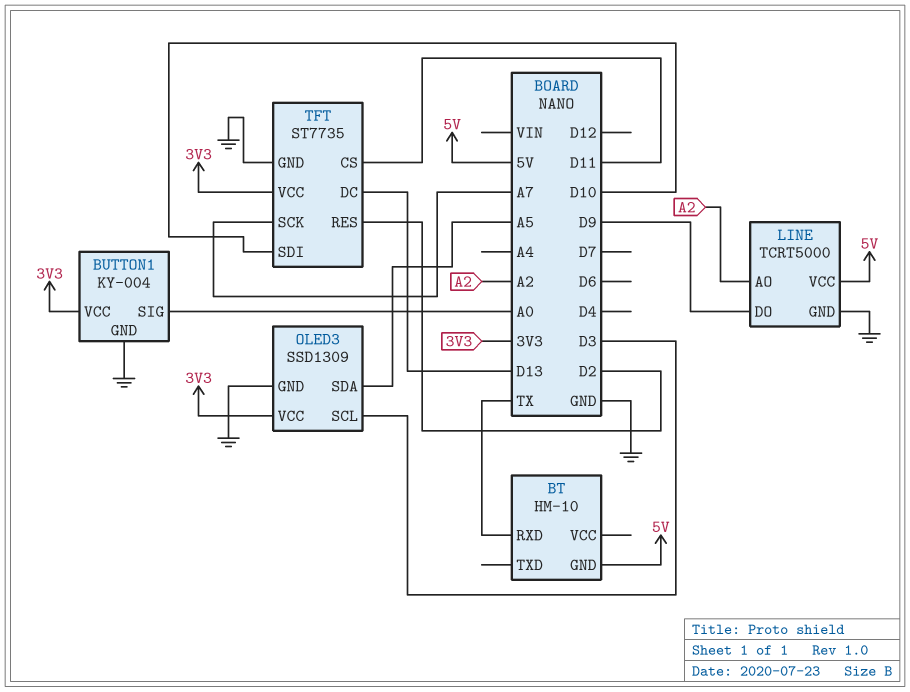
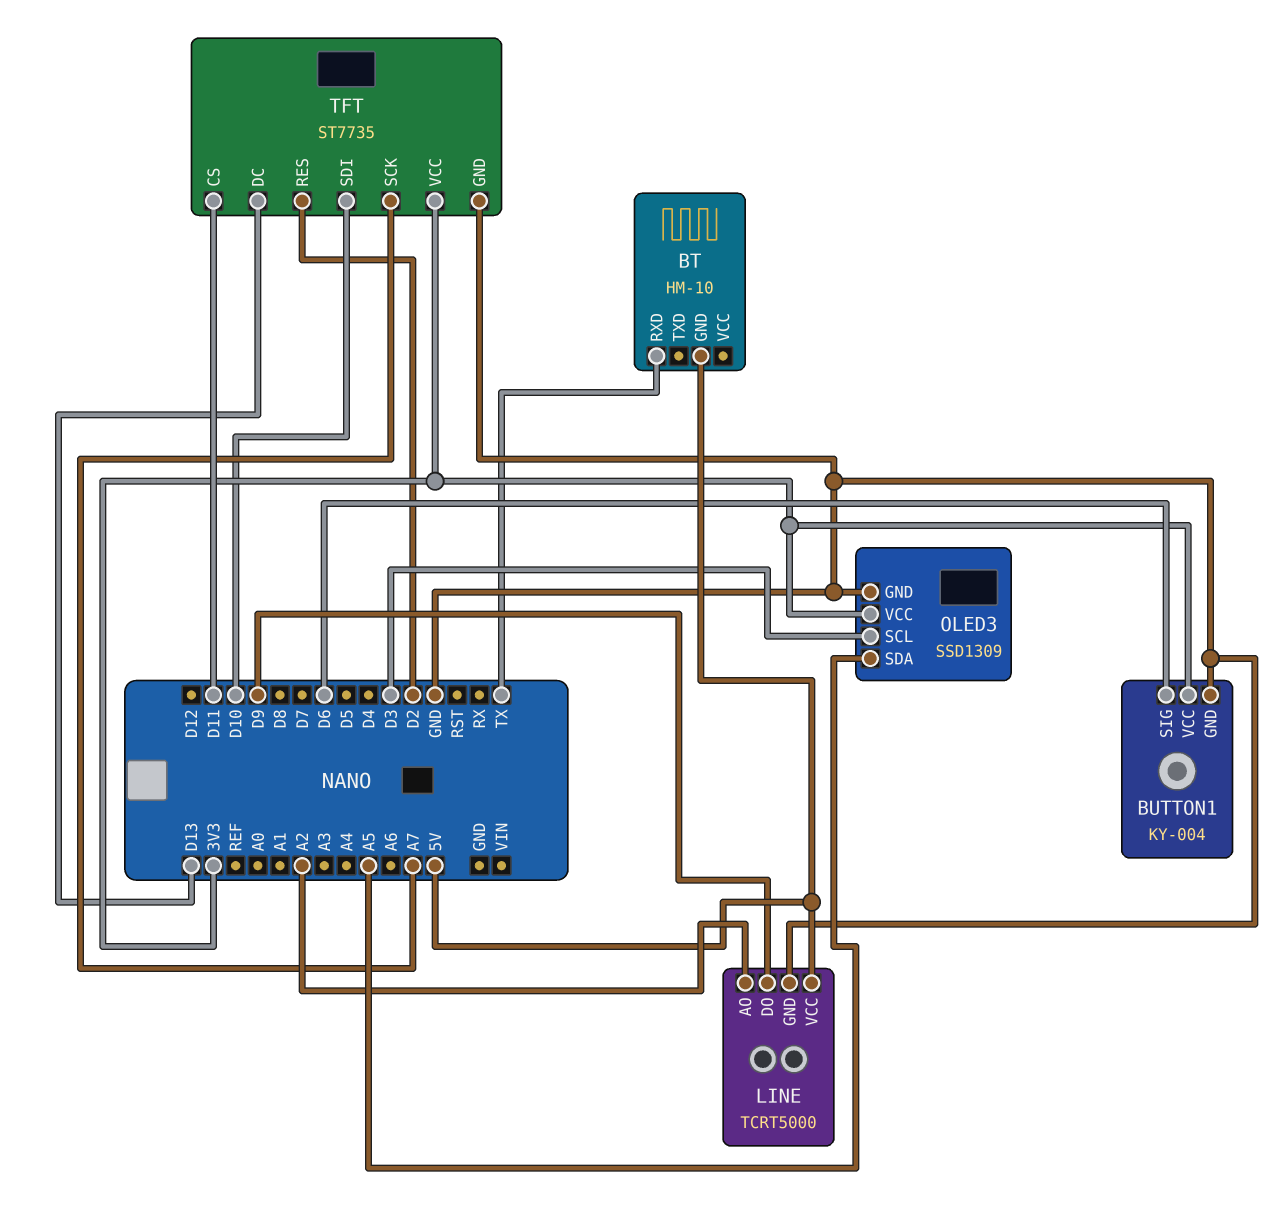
BUTTON1 pin SIG: A0 -> D6

